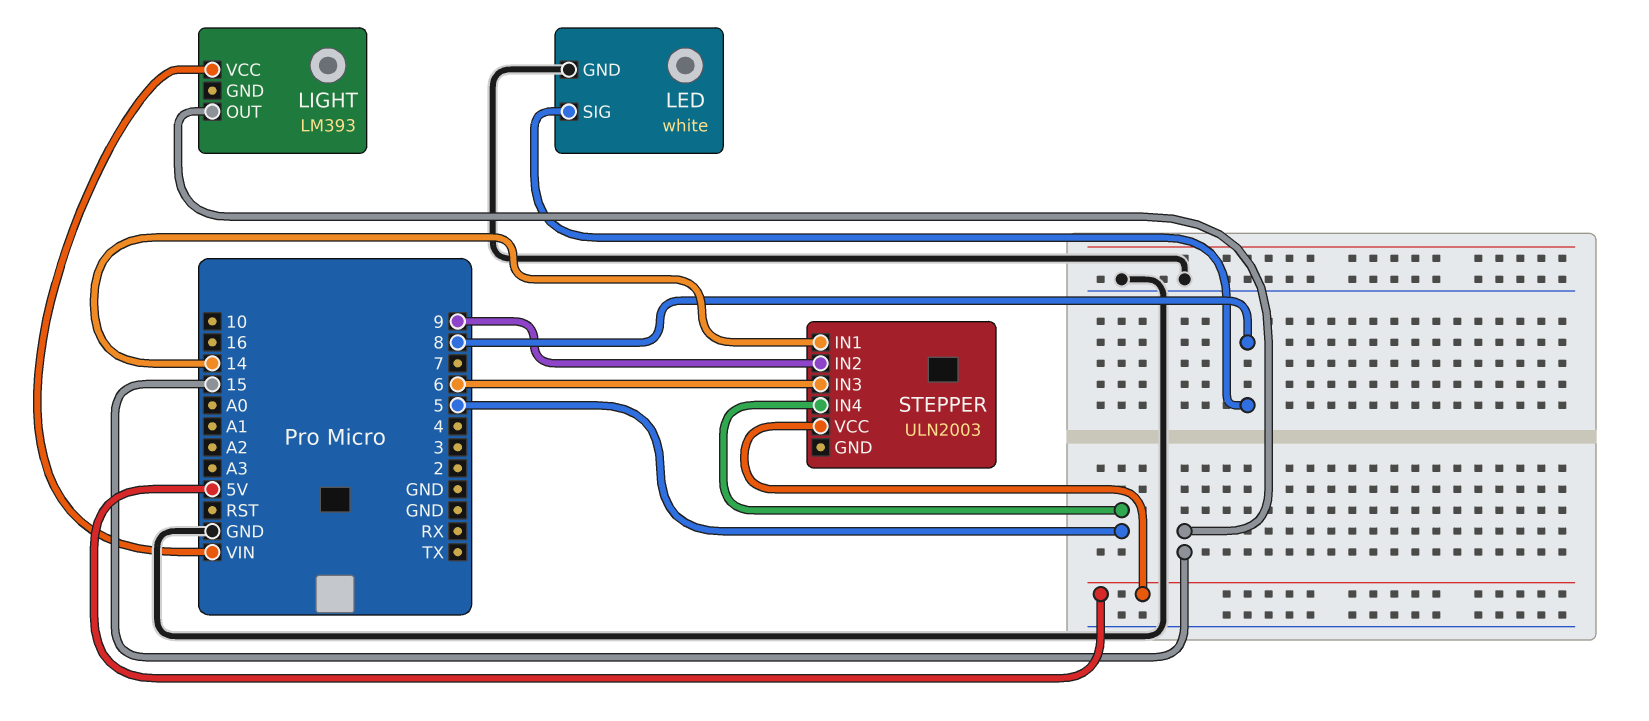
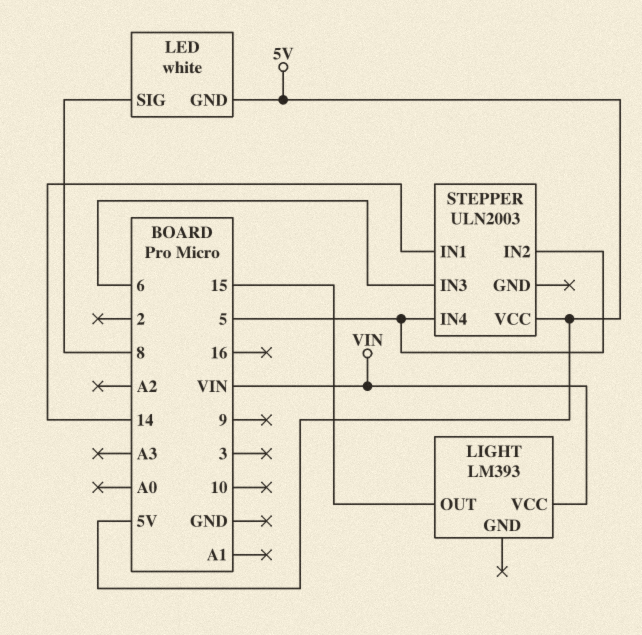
LED pin GND: GND -> 5V
STEPPER pin IN2: 9 -> 5

